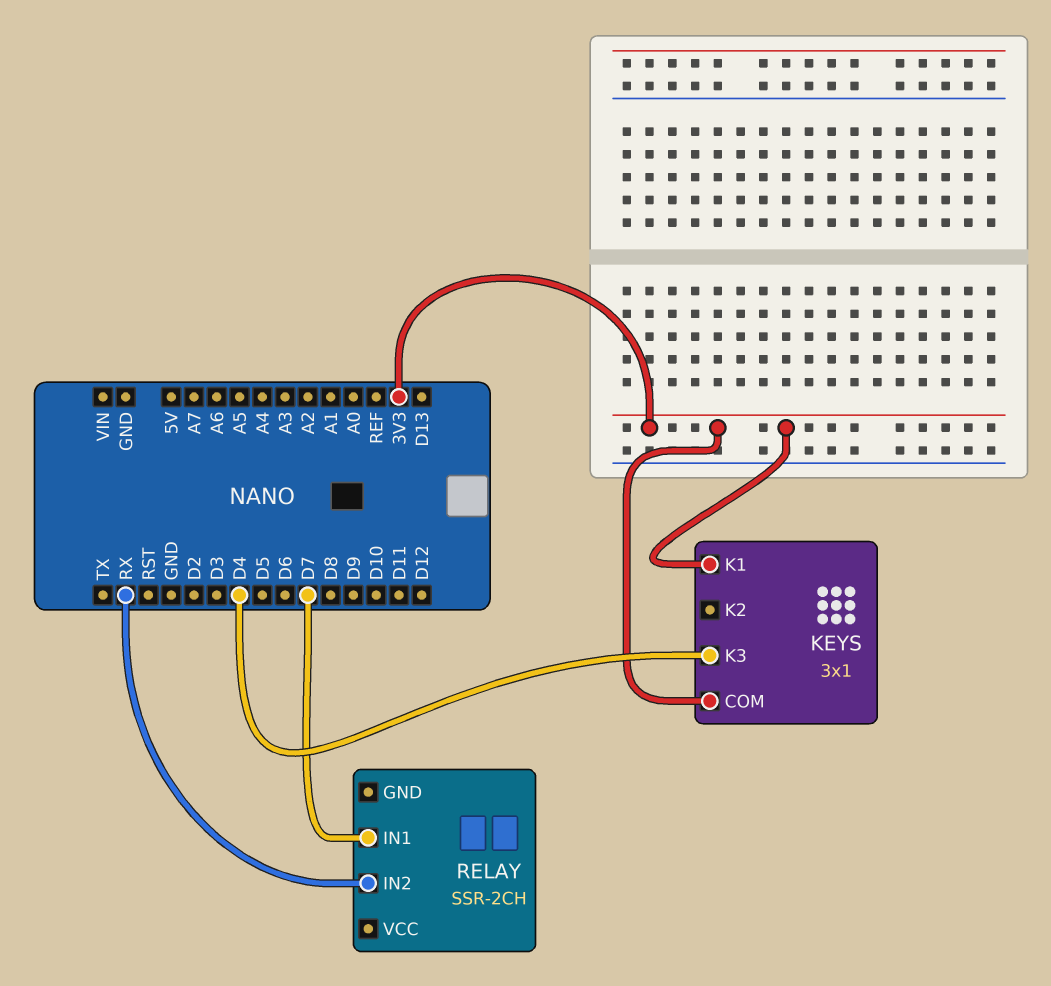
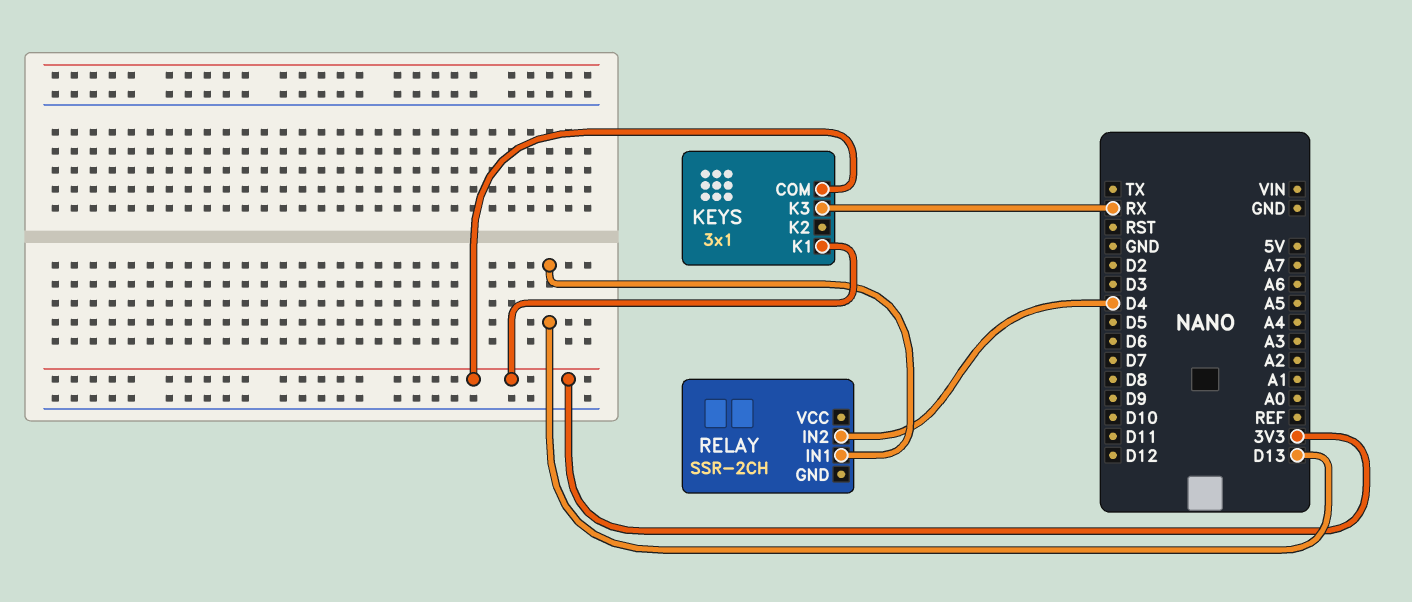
KEYS pin K3: D4 -> RX
RELAY pin IN1: D7 -> D13
RELAY pin IN2: RX -> D4

